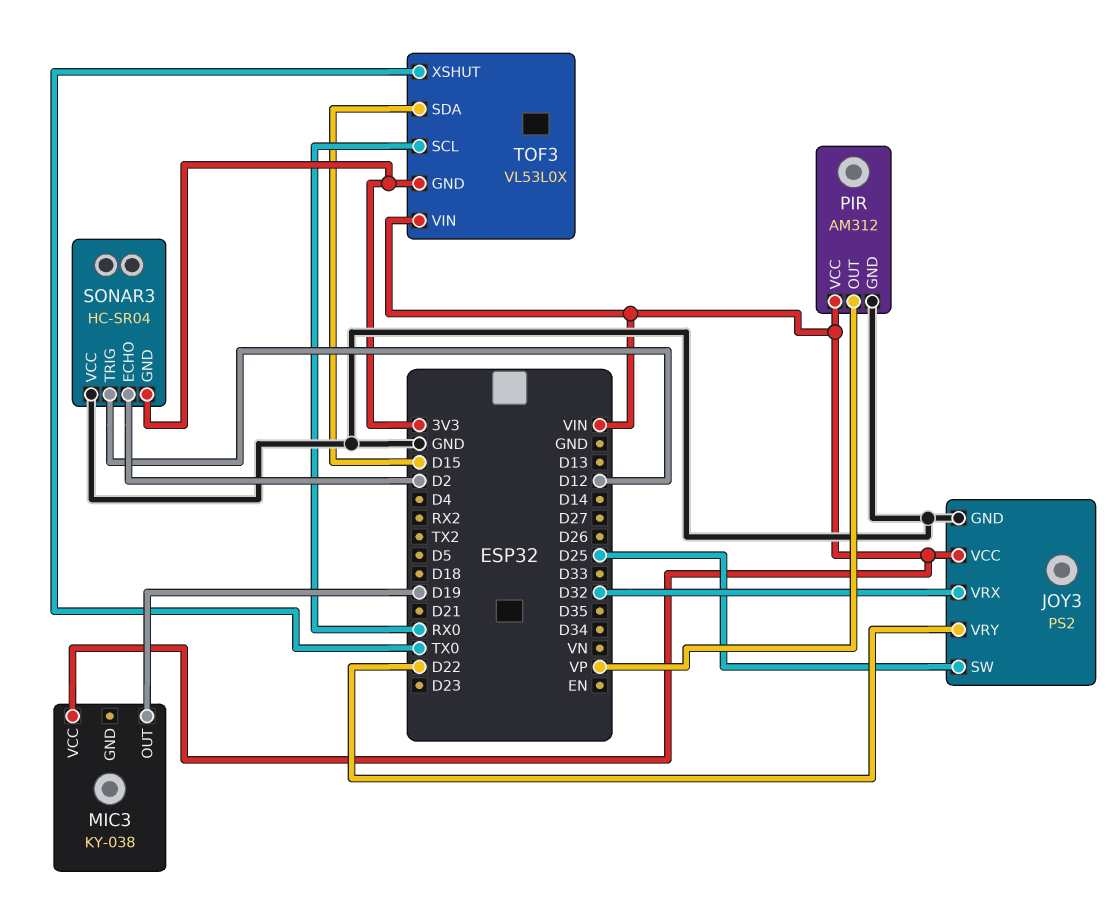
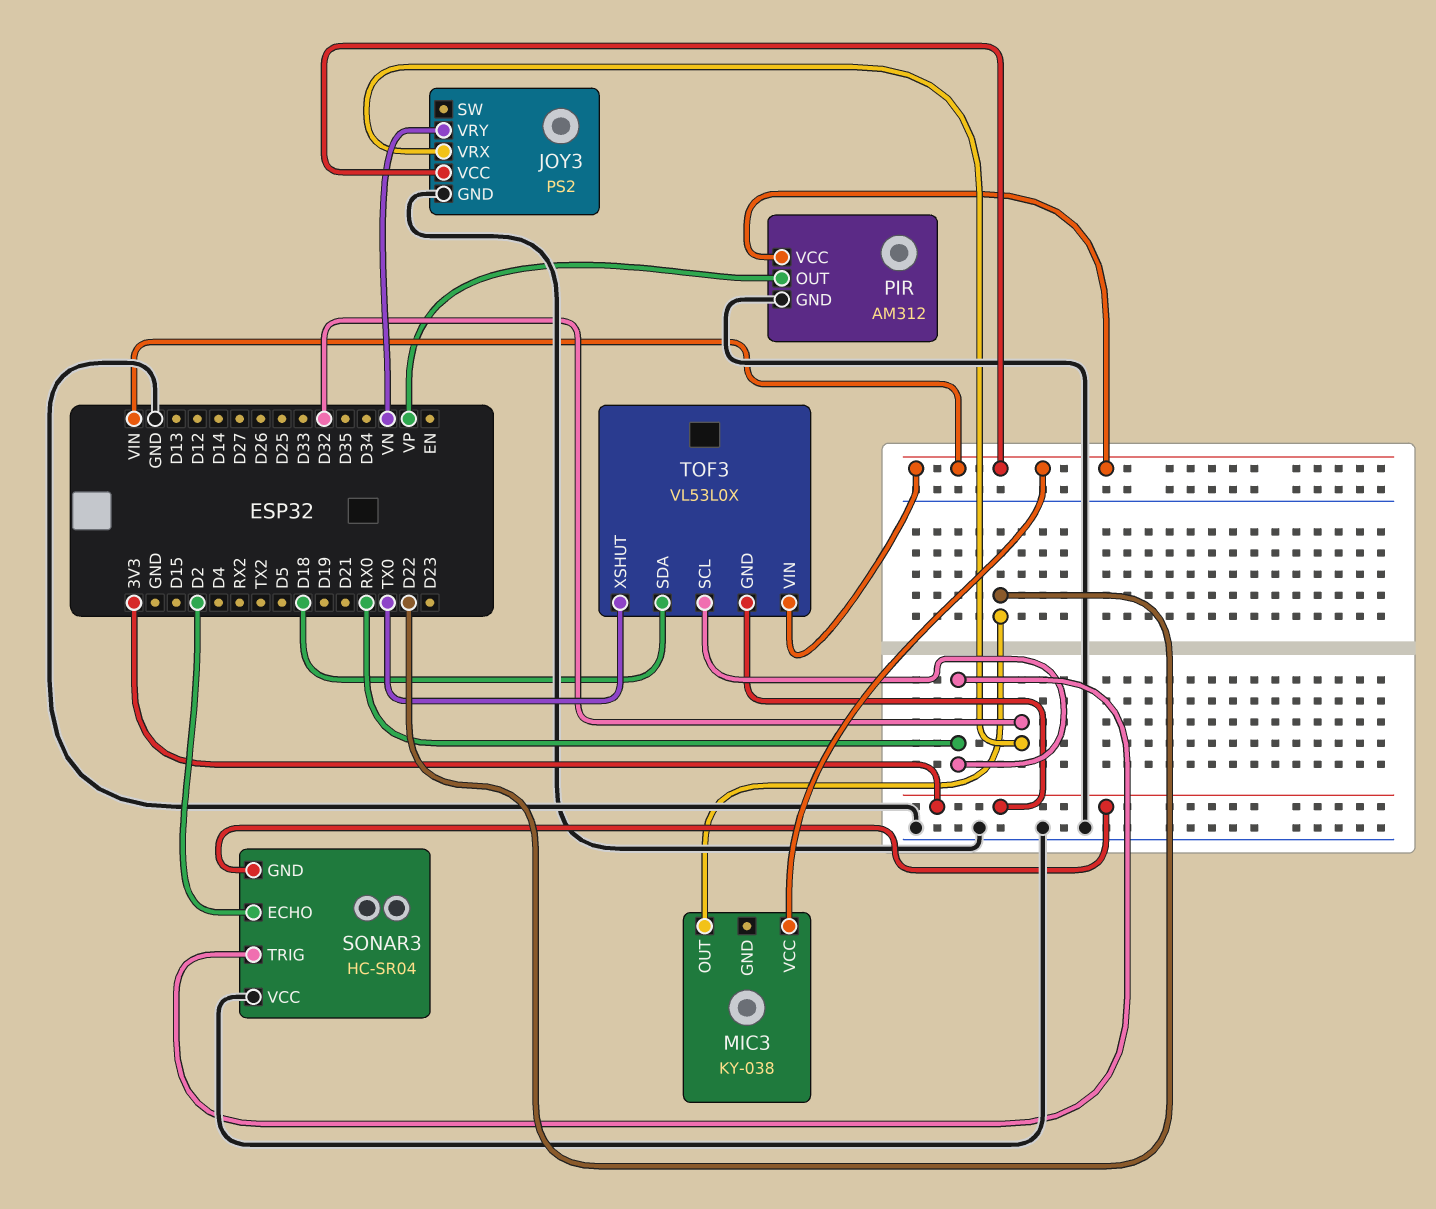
JOY3 pin SW: D25 -> none
JOY3 pin VRY: D22 -> VN
MIC3 pin OUT: D19 -> D22
SONAR3 pin TRIG: D12 -> RX0
TOF3 pin SDA: D15 -> D18

